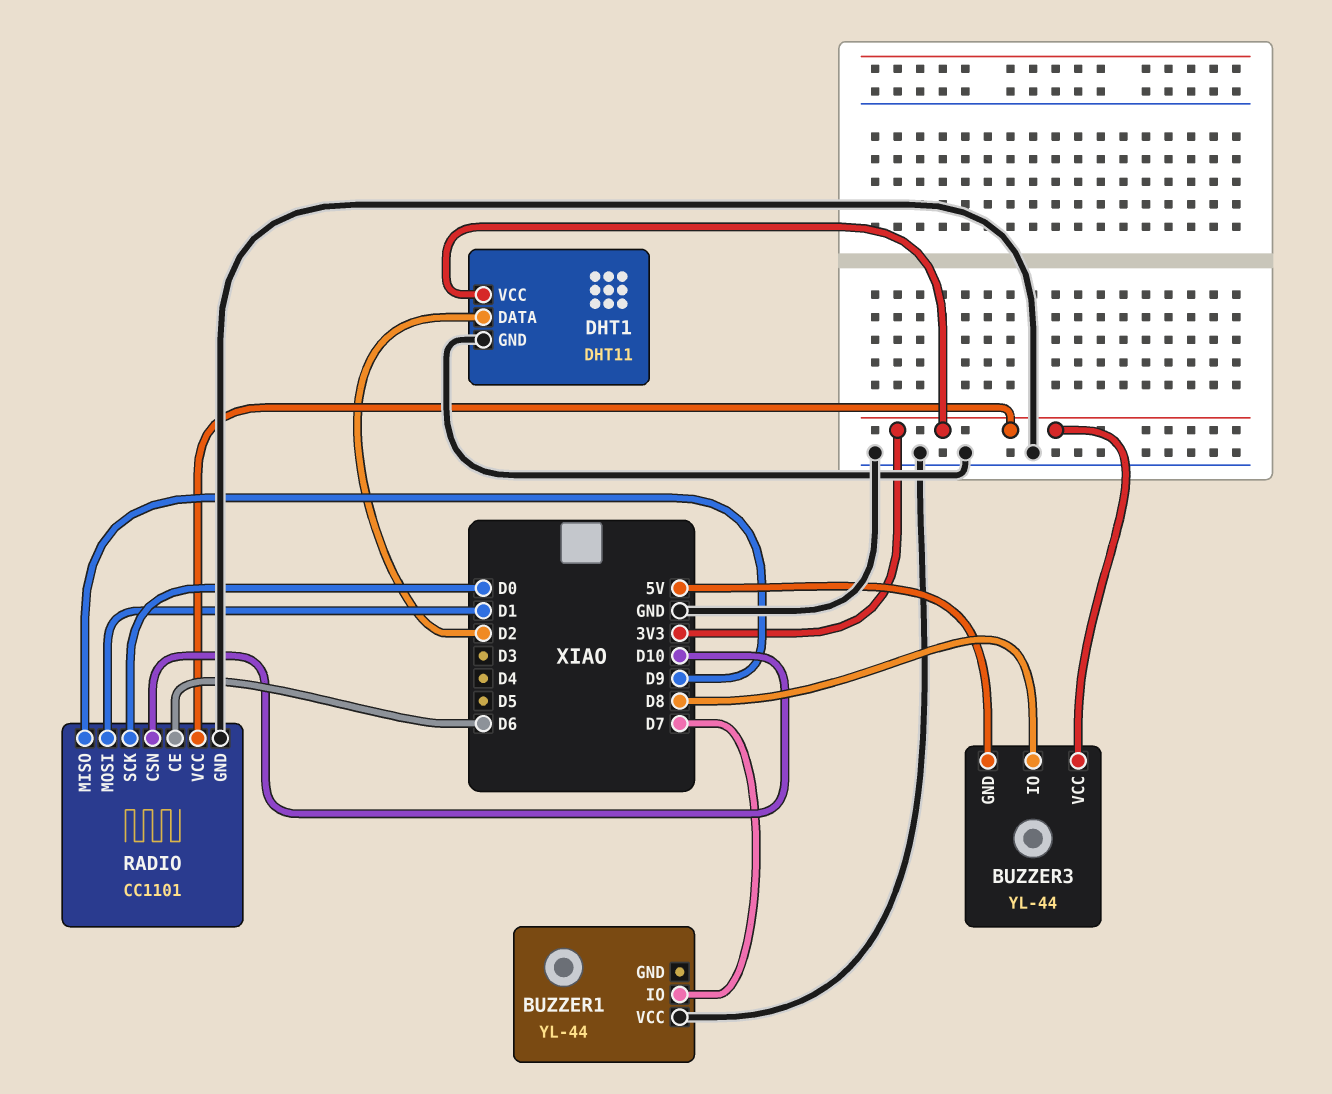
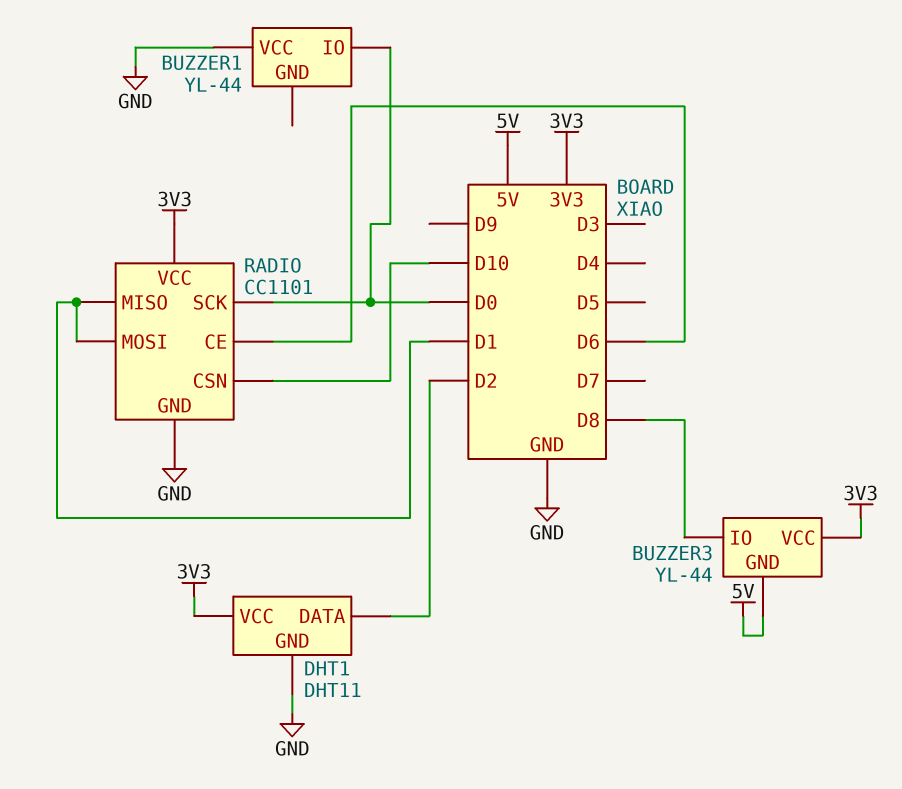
BUZZER1 pin IO: D7 -> D0
RADIO pin MISO: D9 -> D1

